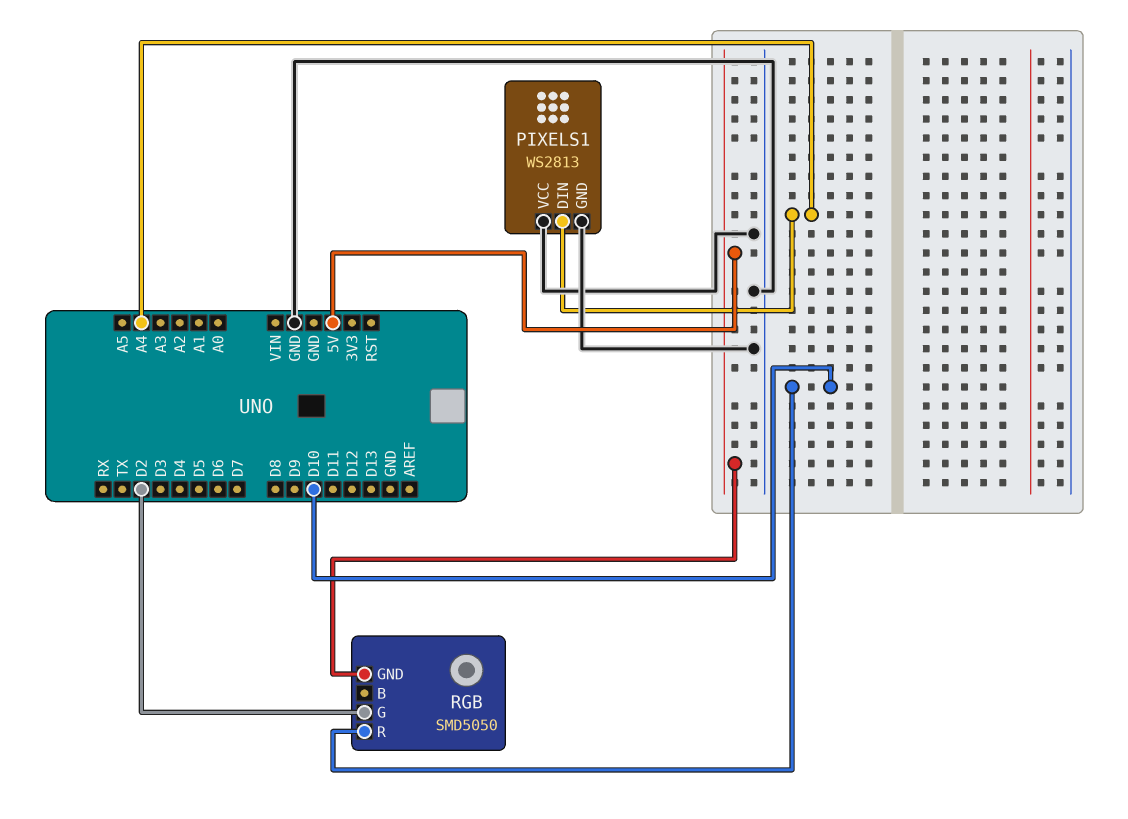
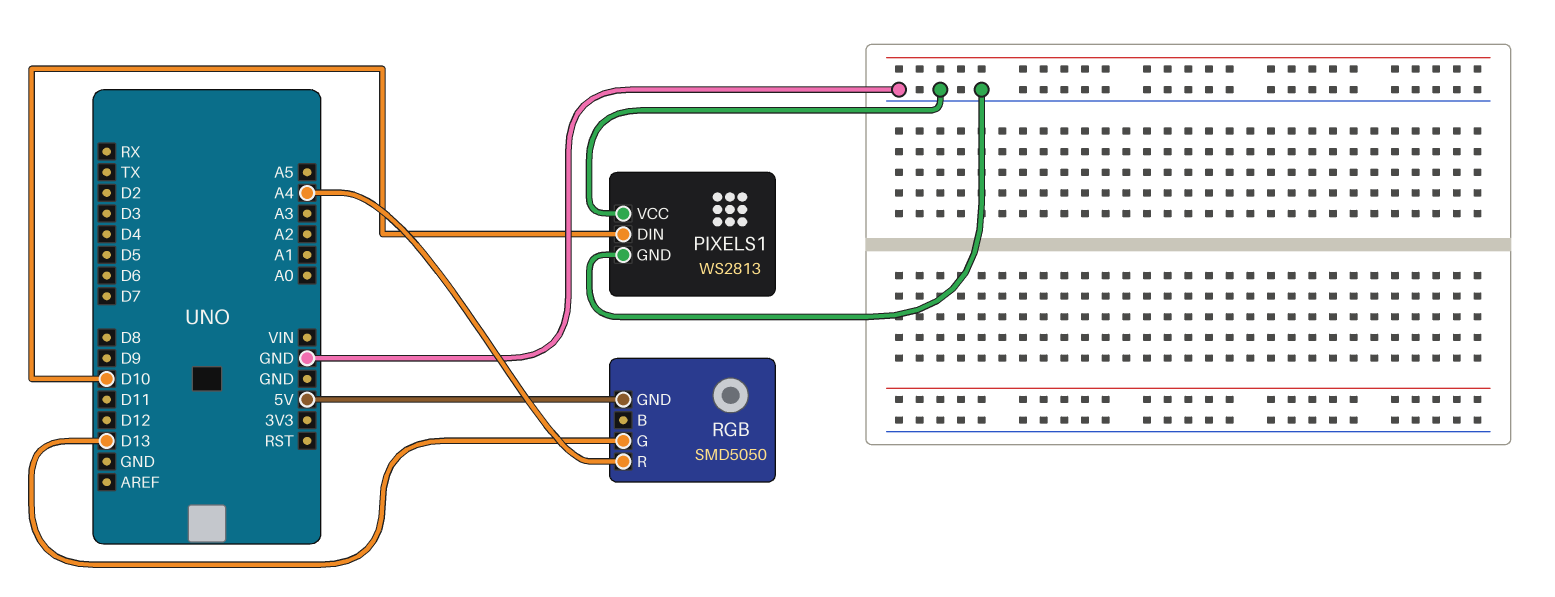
PIXELS1 pin DIN: A4 -> D10
RGB pin G: D2 -> D13
RGB pin R: D10 -> A4

